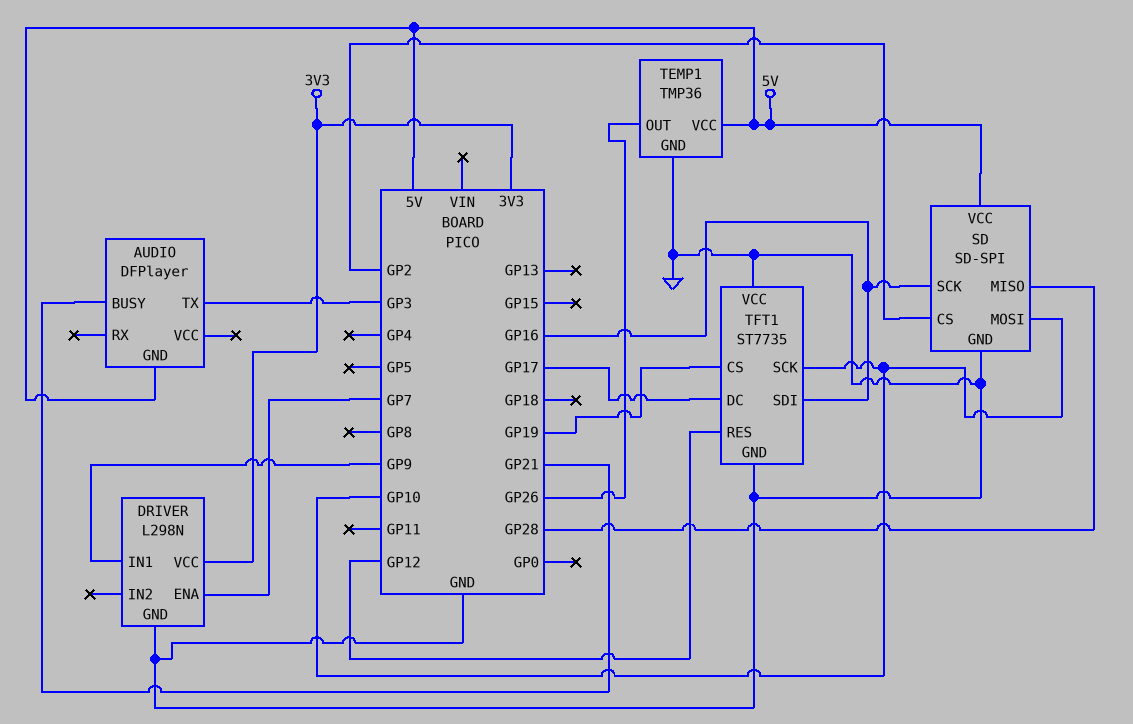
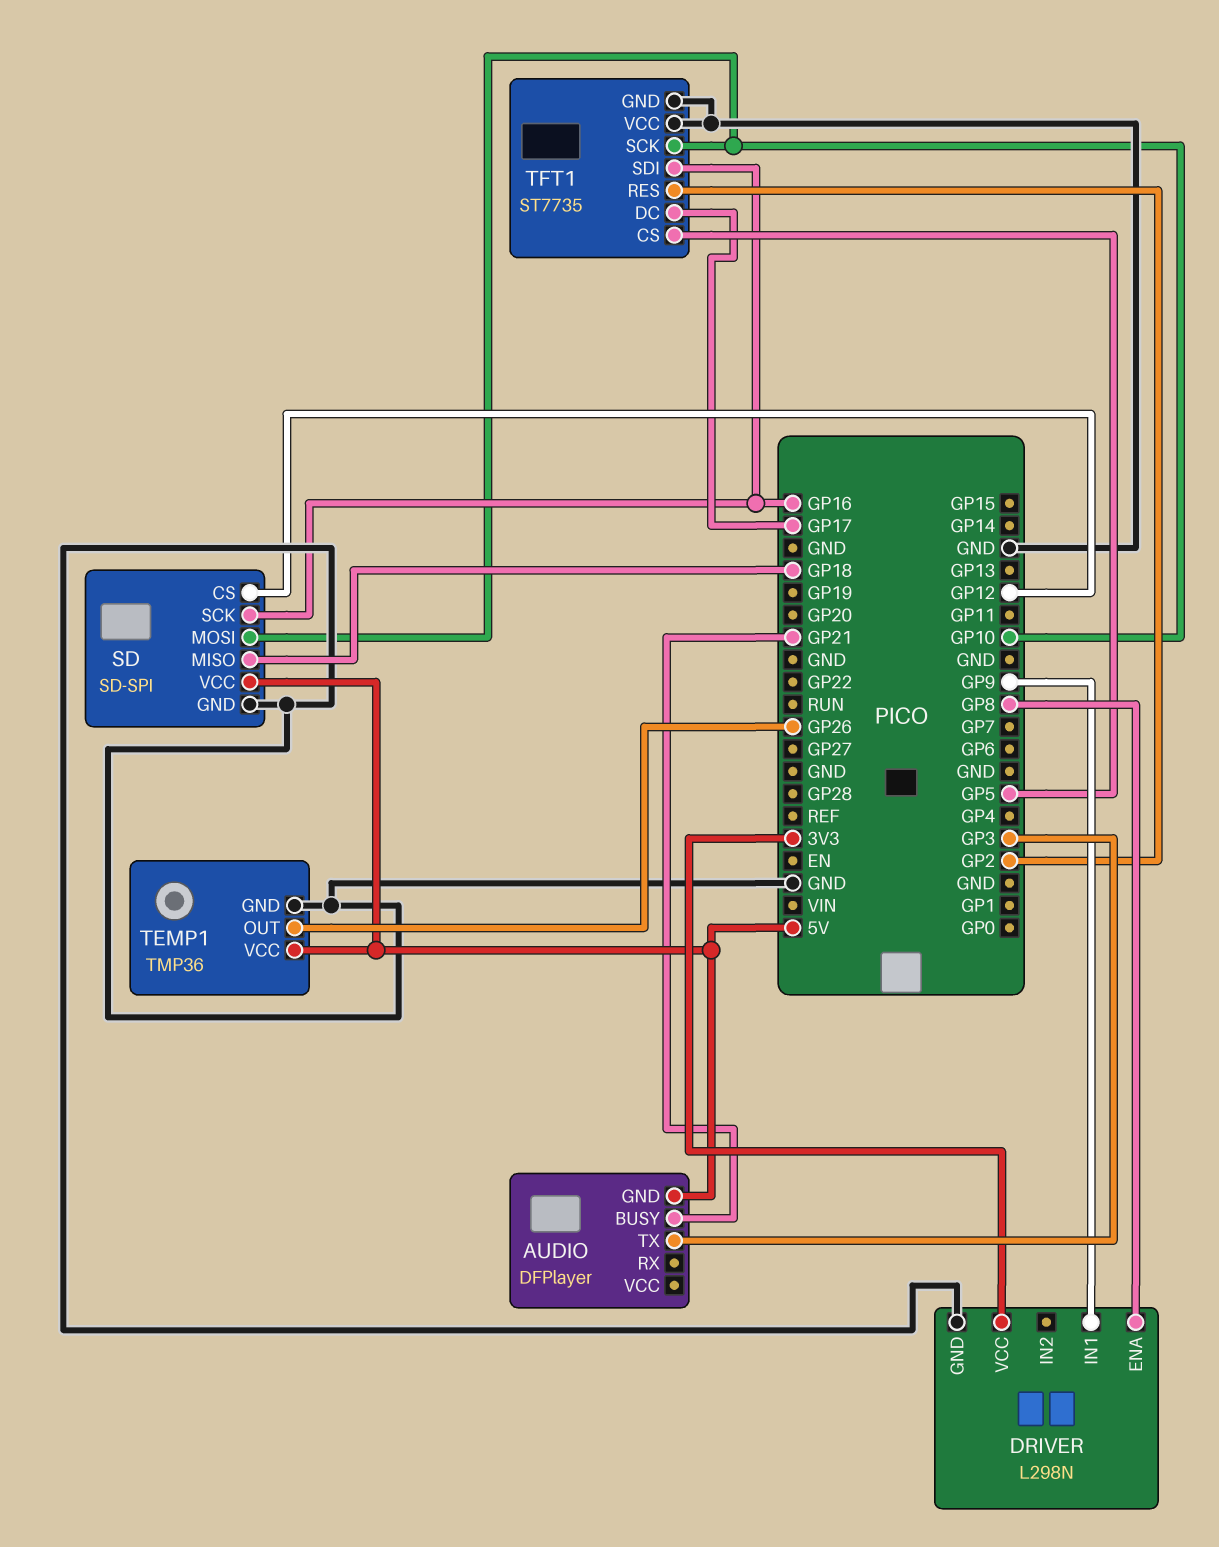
DRIVER pin ENA: GP7 -> GP8
SD pin CS: GP2 -> GP12
SD pin MISO: GP28 -> GP18
TFT1 pin CS: GP19 -> GP5
TFT1 pin RES: GP12 -> GP2

